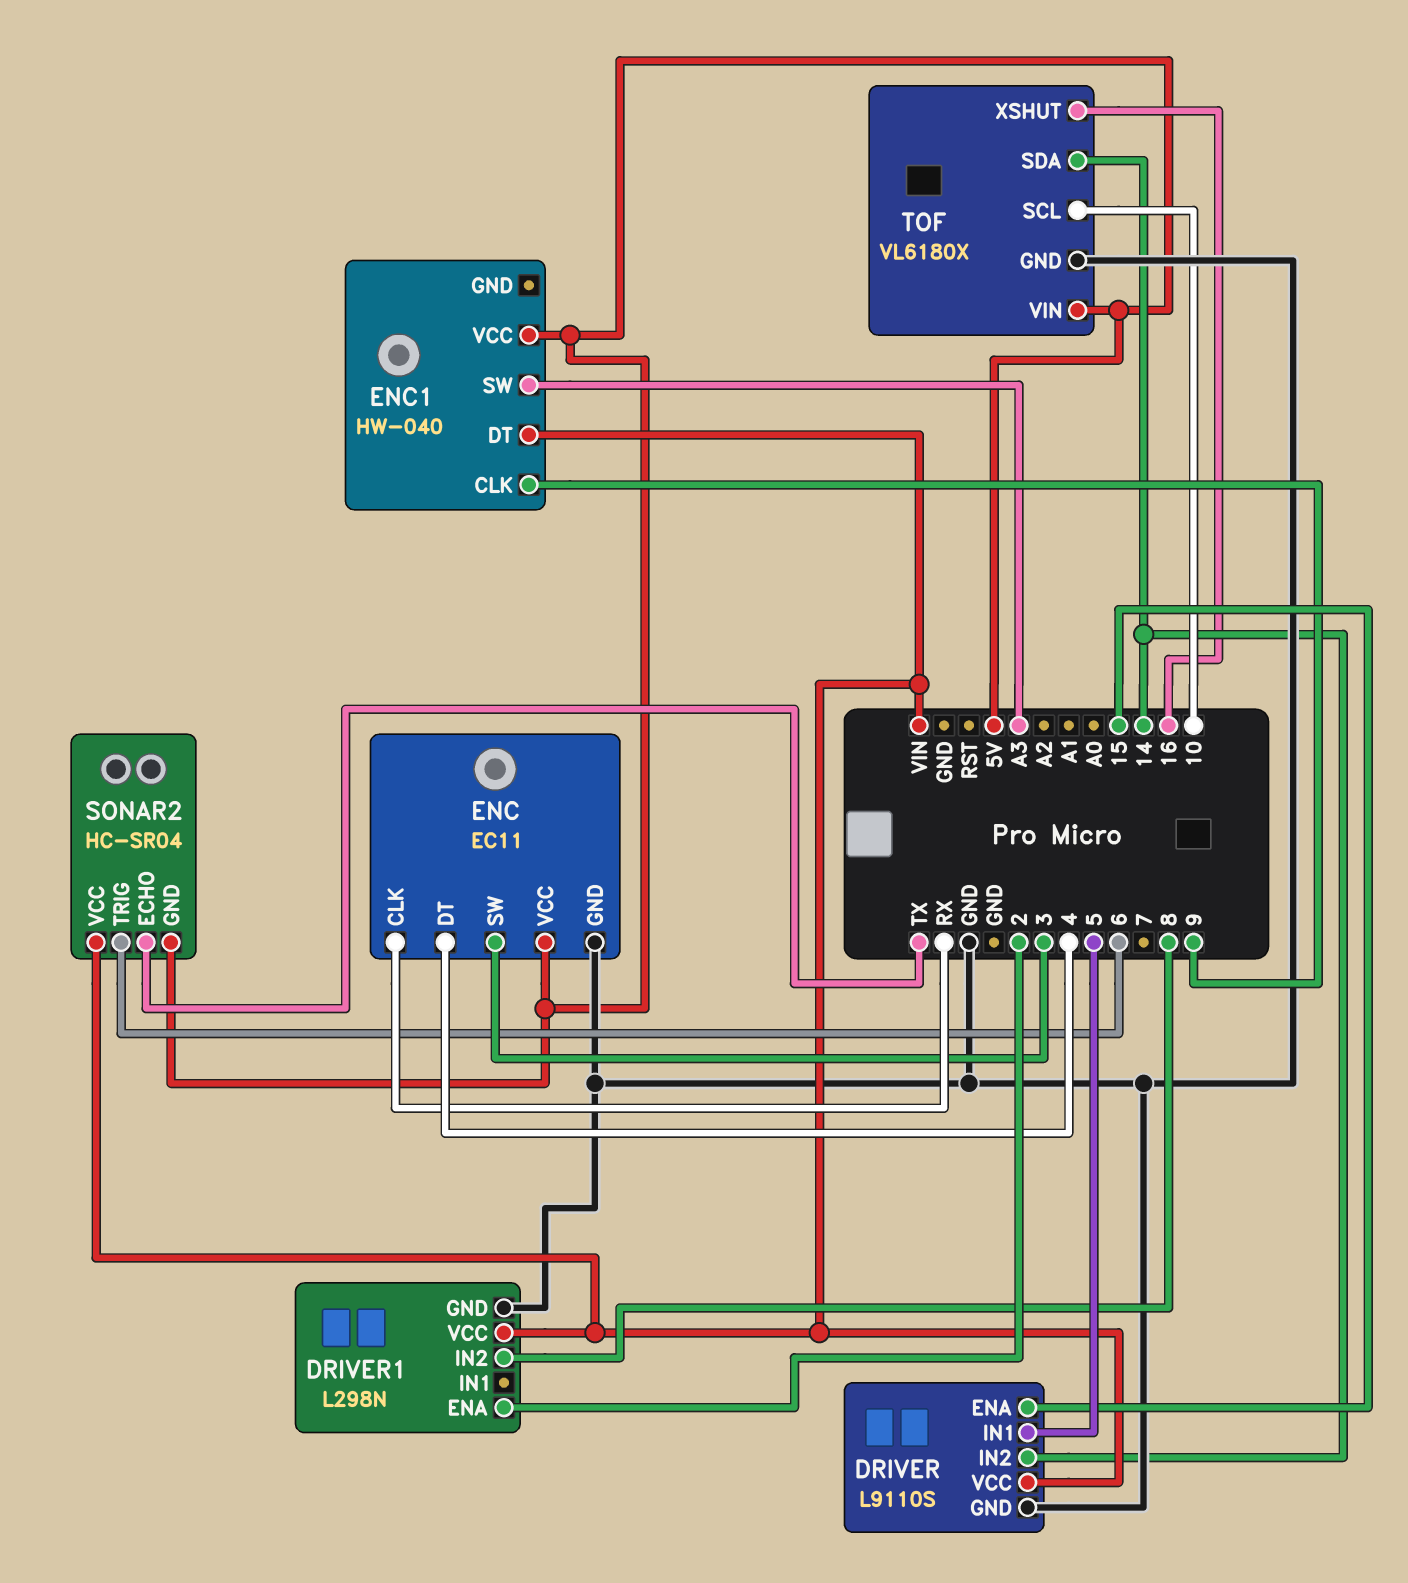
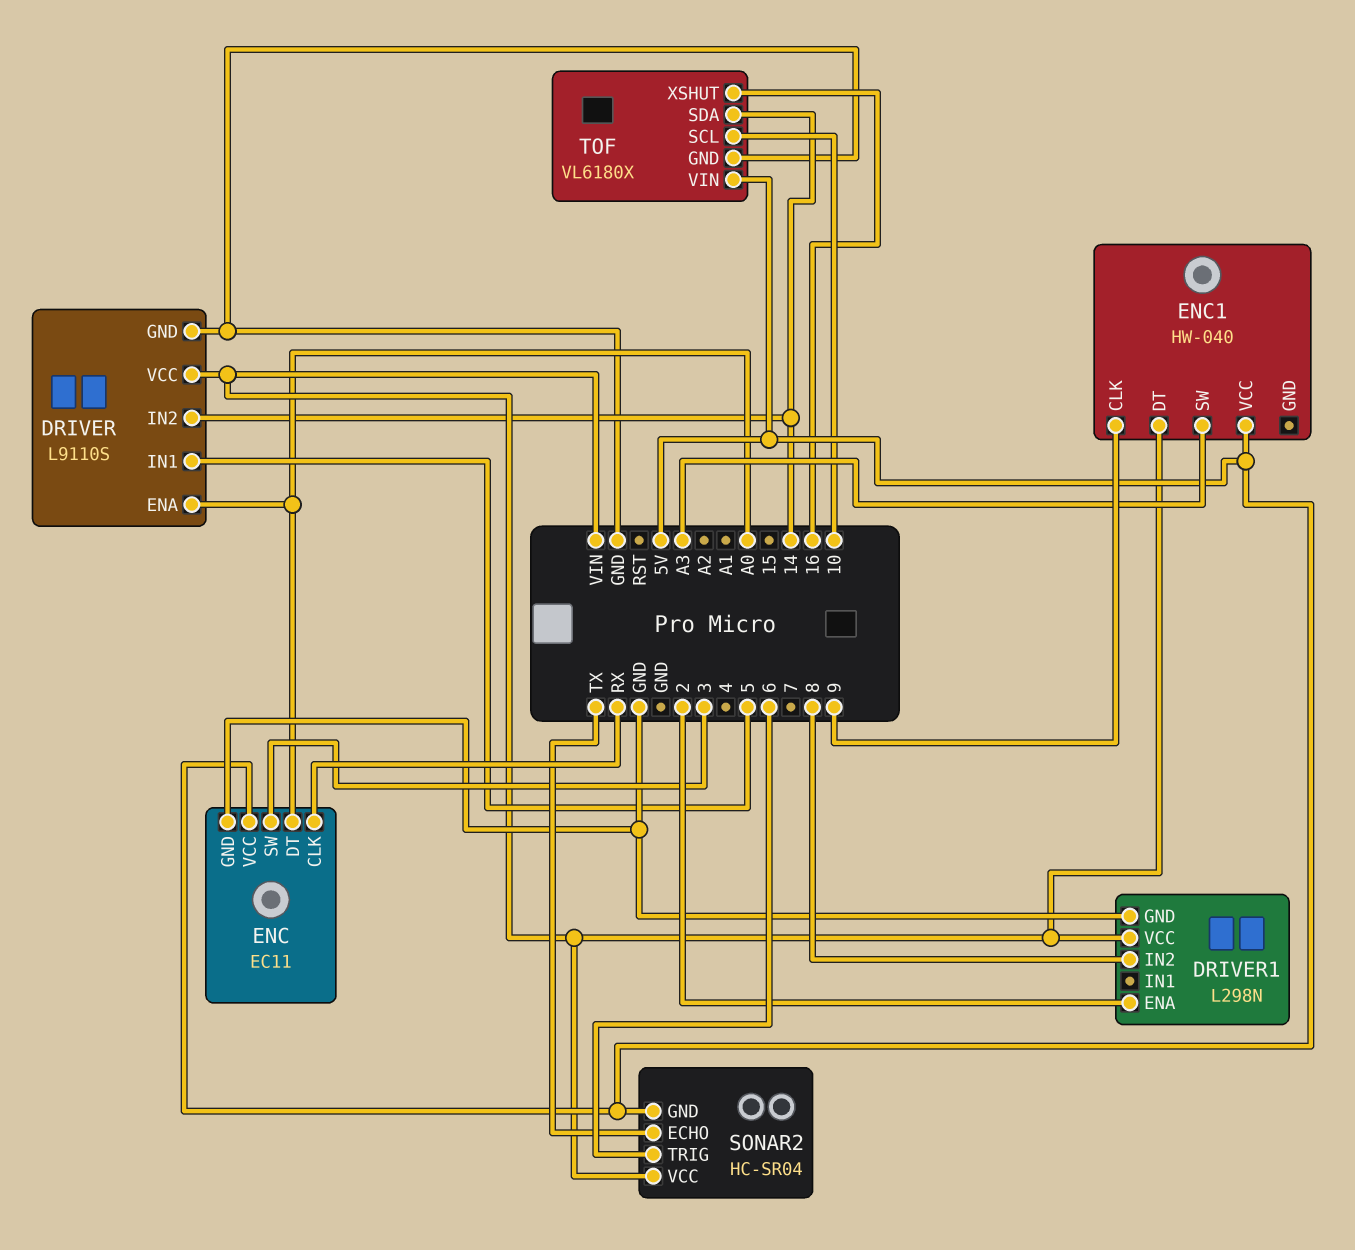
DRIVER pin ENA: 15 -> A0
ENC pin DT: 4 -> A0

